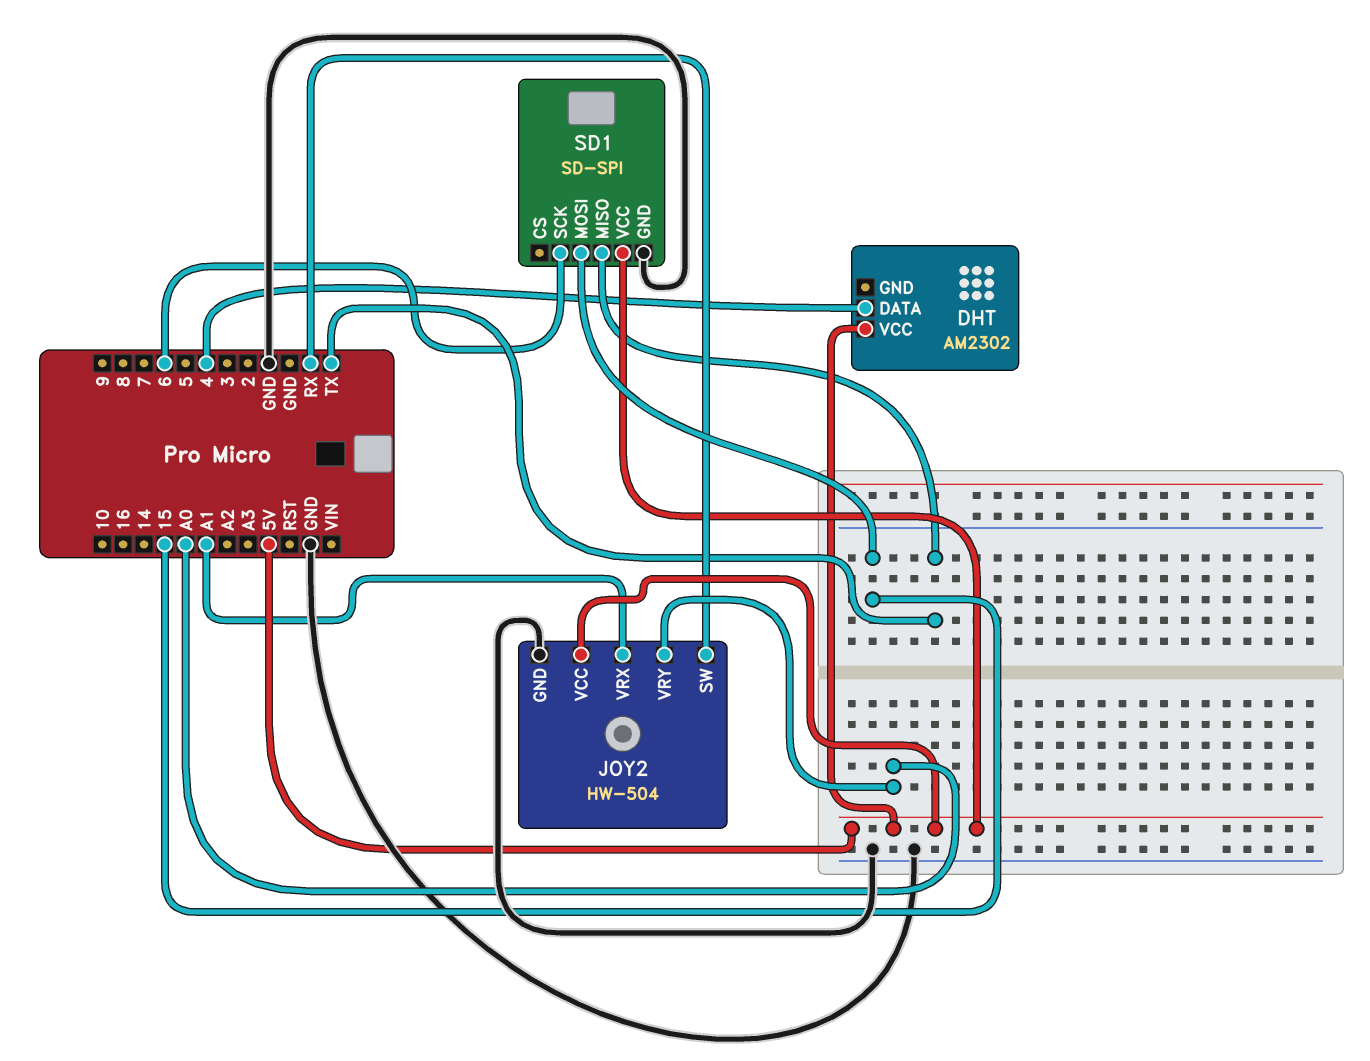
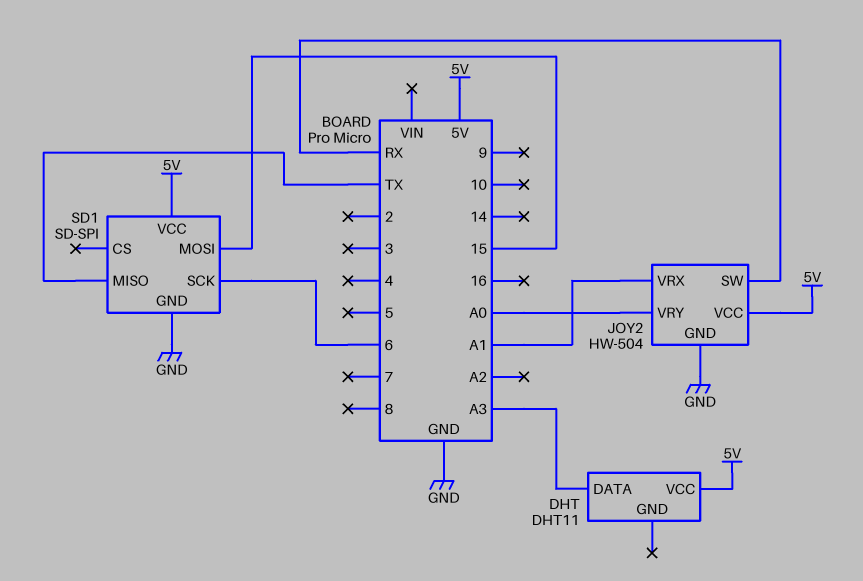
DHT: AM2302 -> DHT11
DHT pin DATA: 4 -> A3

